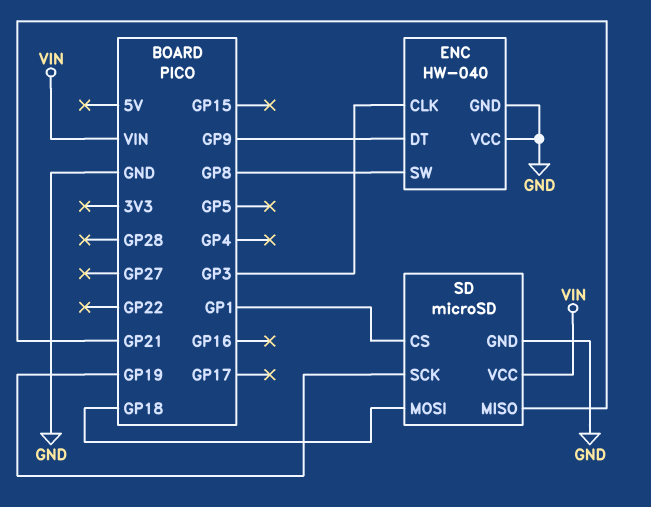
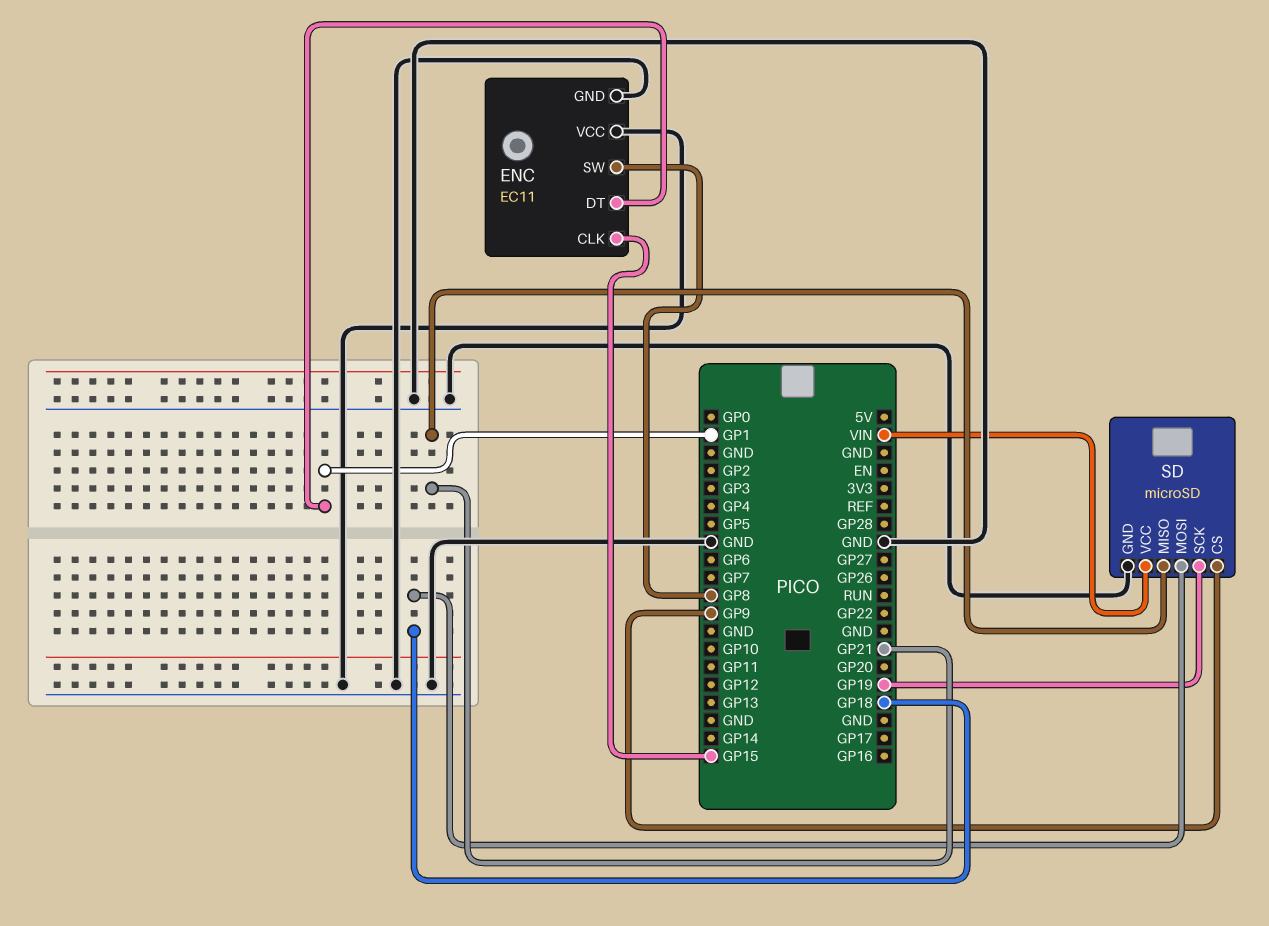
ENC: HW-040 -> EC11
ENC pin CLK: GP3 -> GP15
ENC pin DT: GP9 -> GP1
SD pin CS: GP1 -> GP9

